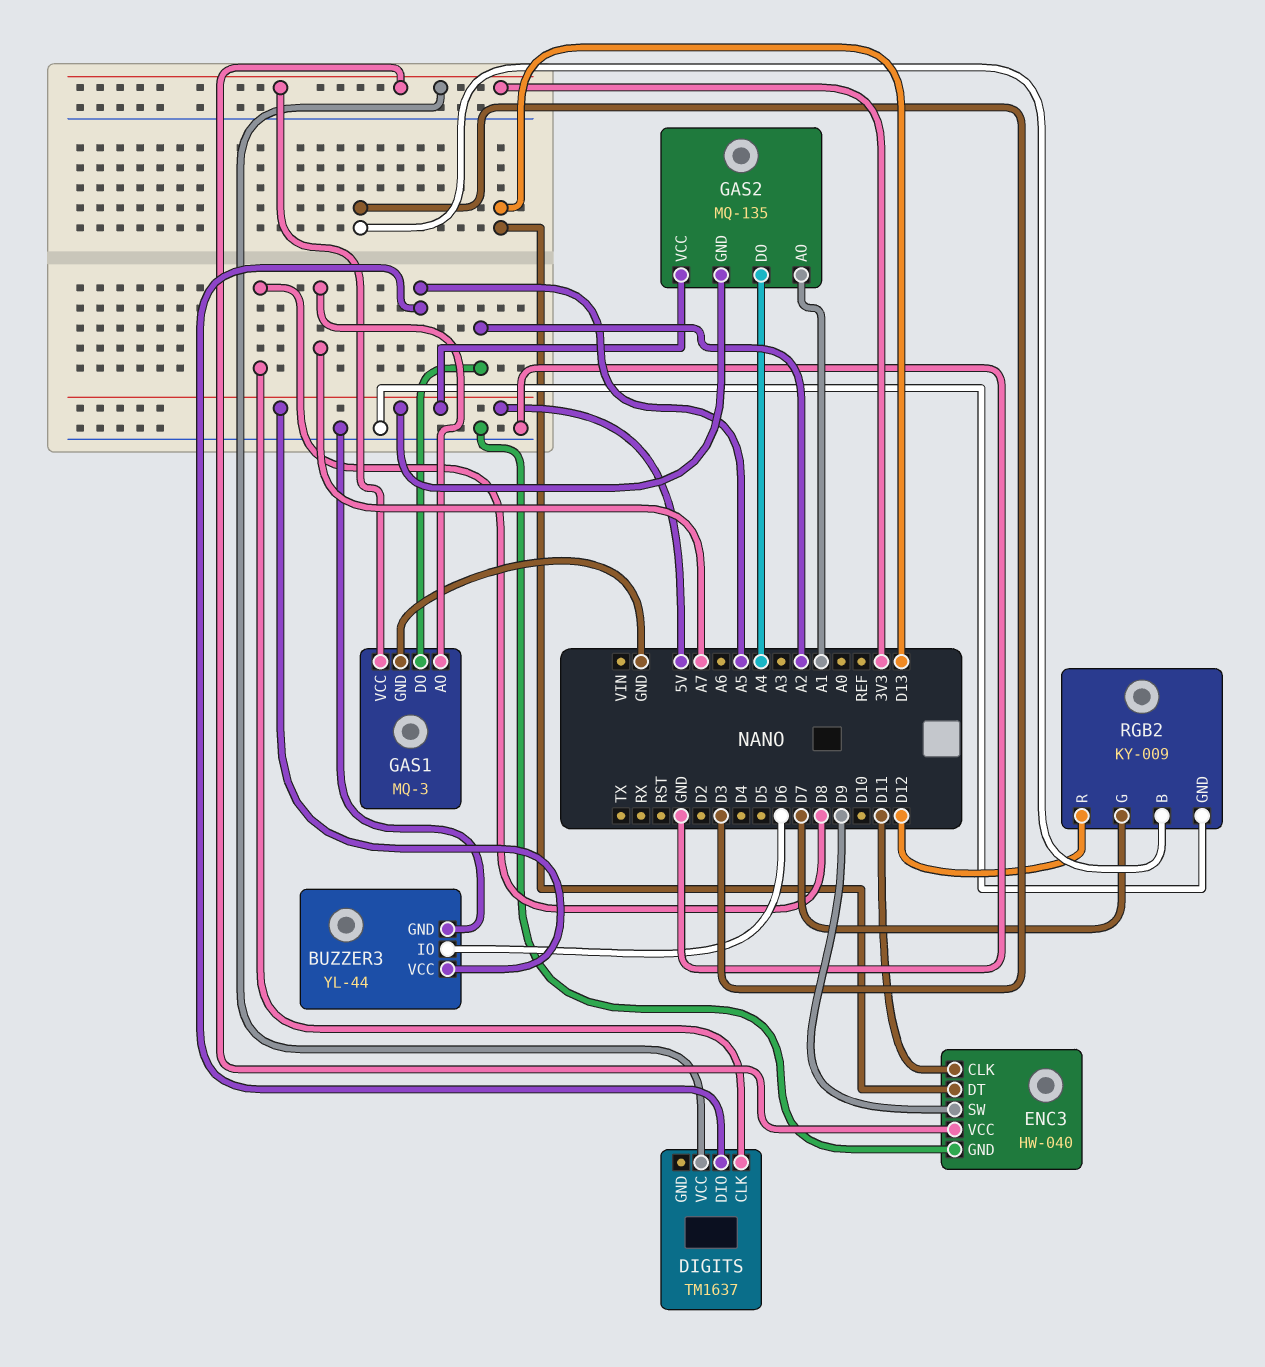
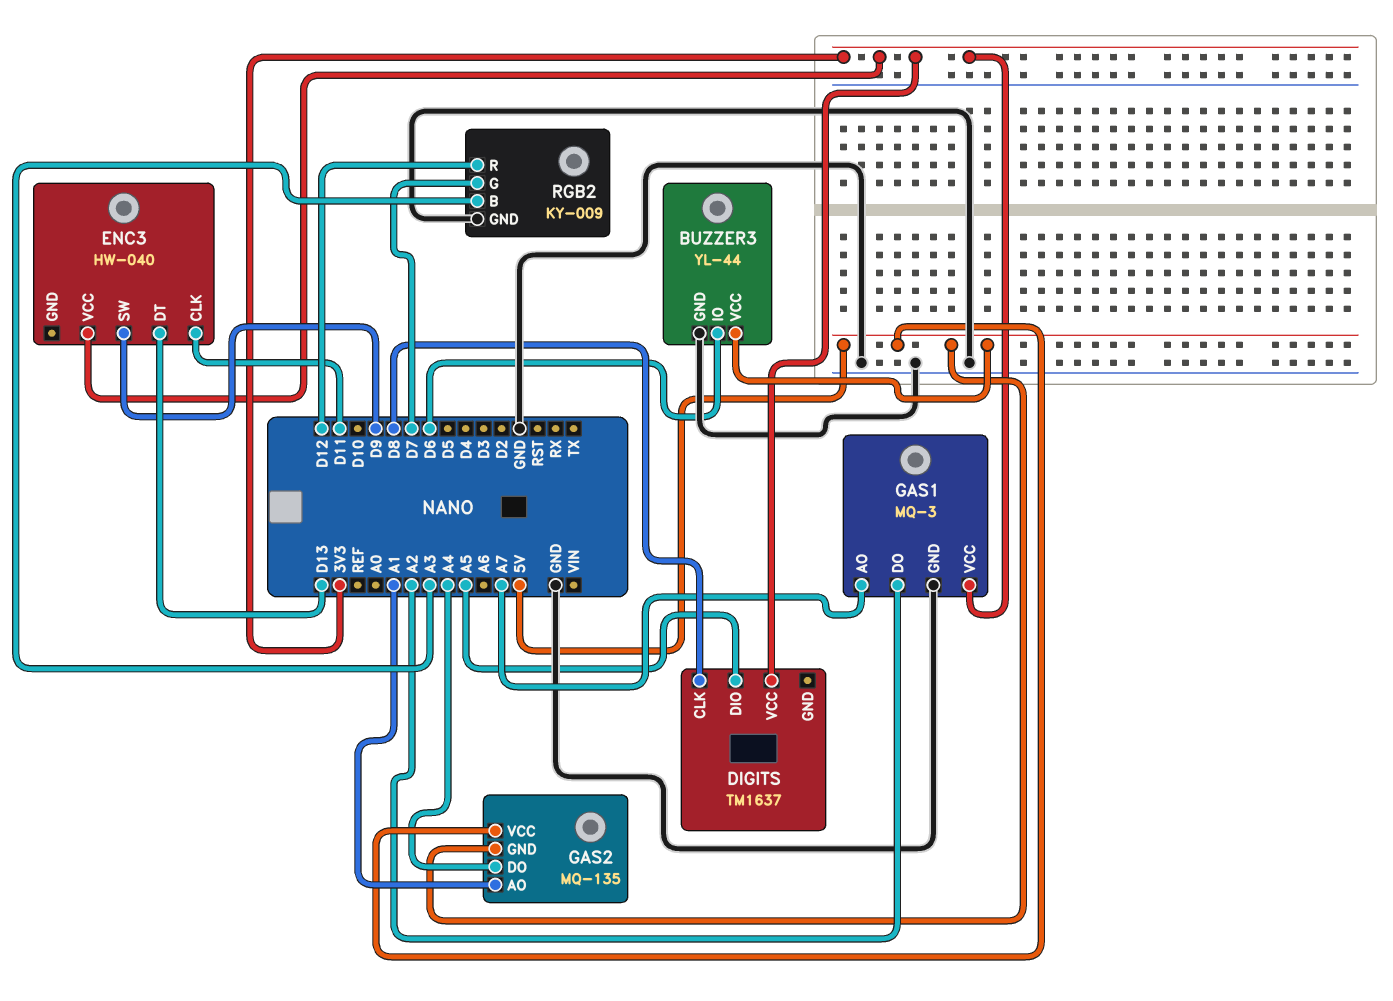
ENC3 pin GND: GND -> none
RGB2 pin B: D3 -> A3

